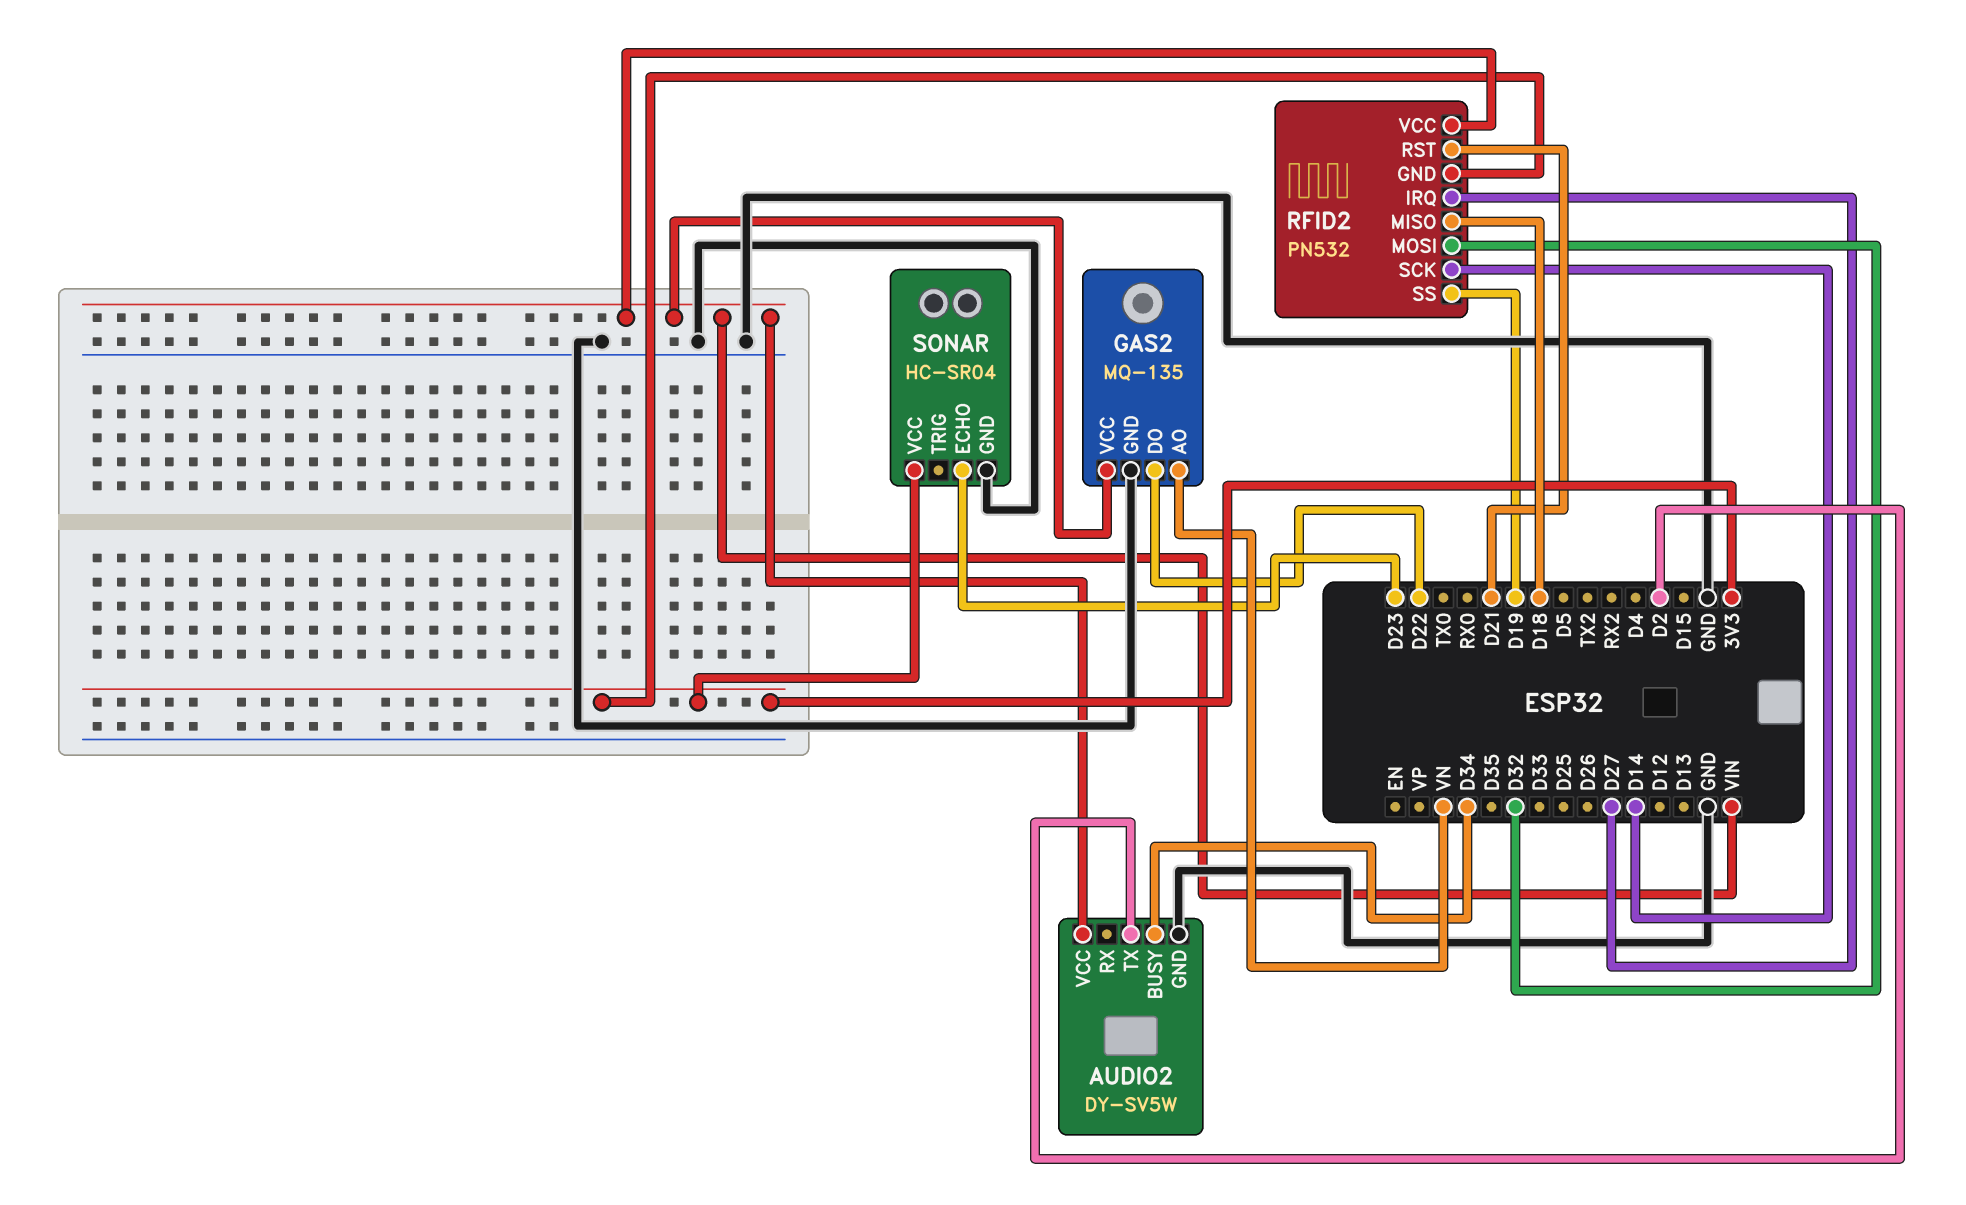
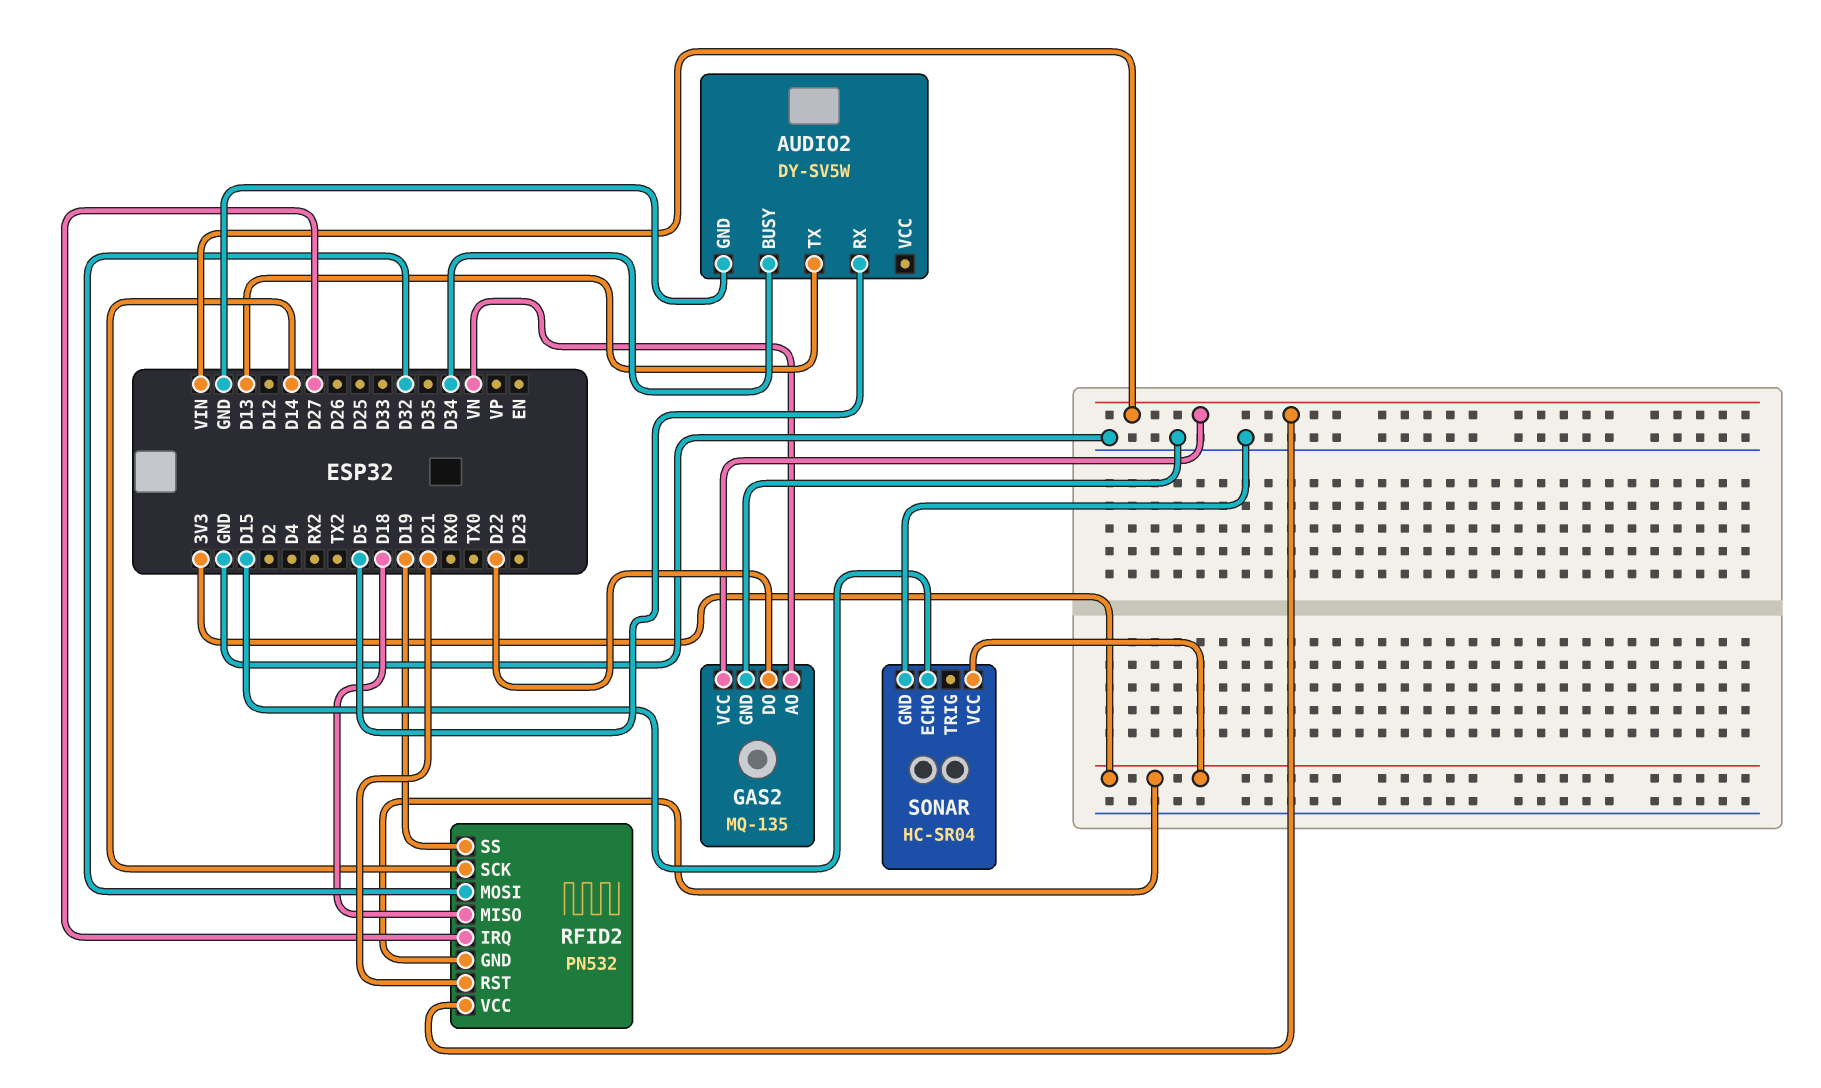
AUDIO2 pin RX: none -> D5
AUDIO2 pin TX: D2 -> D13
AUDIO2 pin VCC: VIN -> none
SONAR pin ECHO: D23 -> D15

